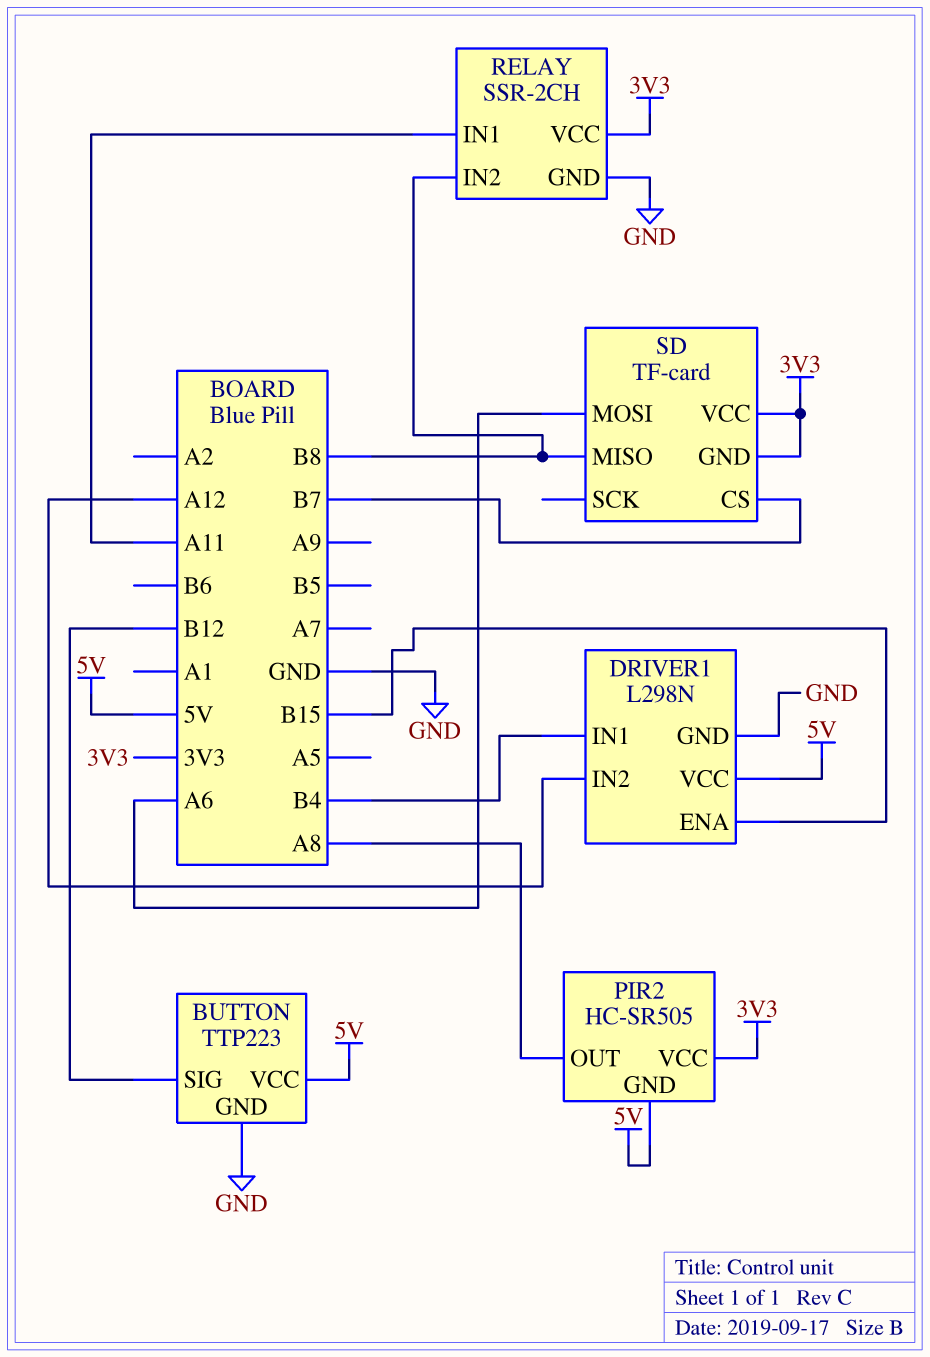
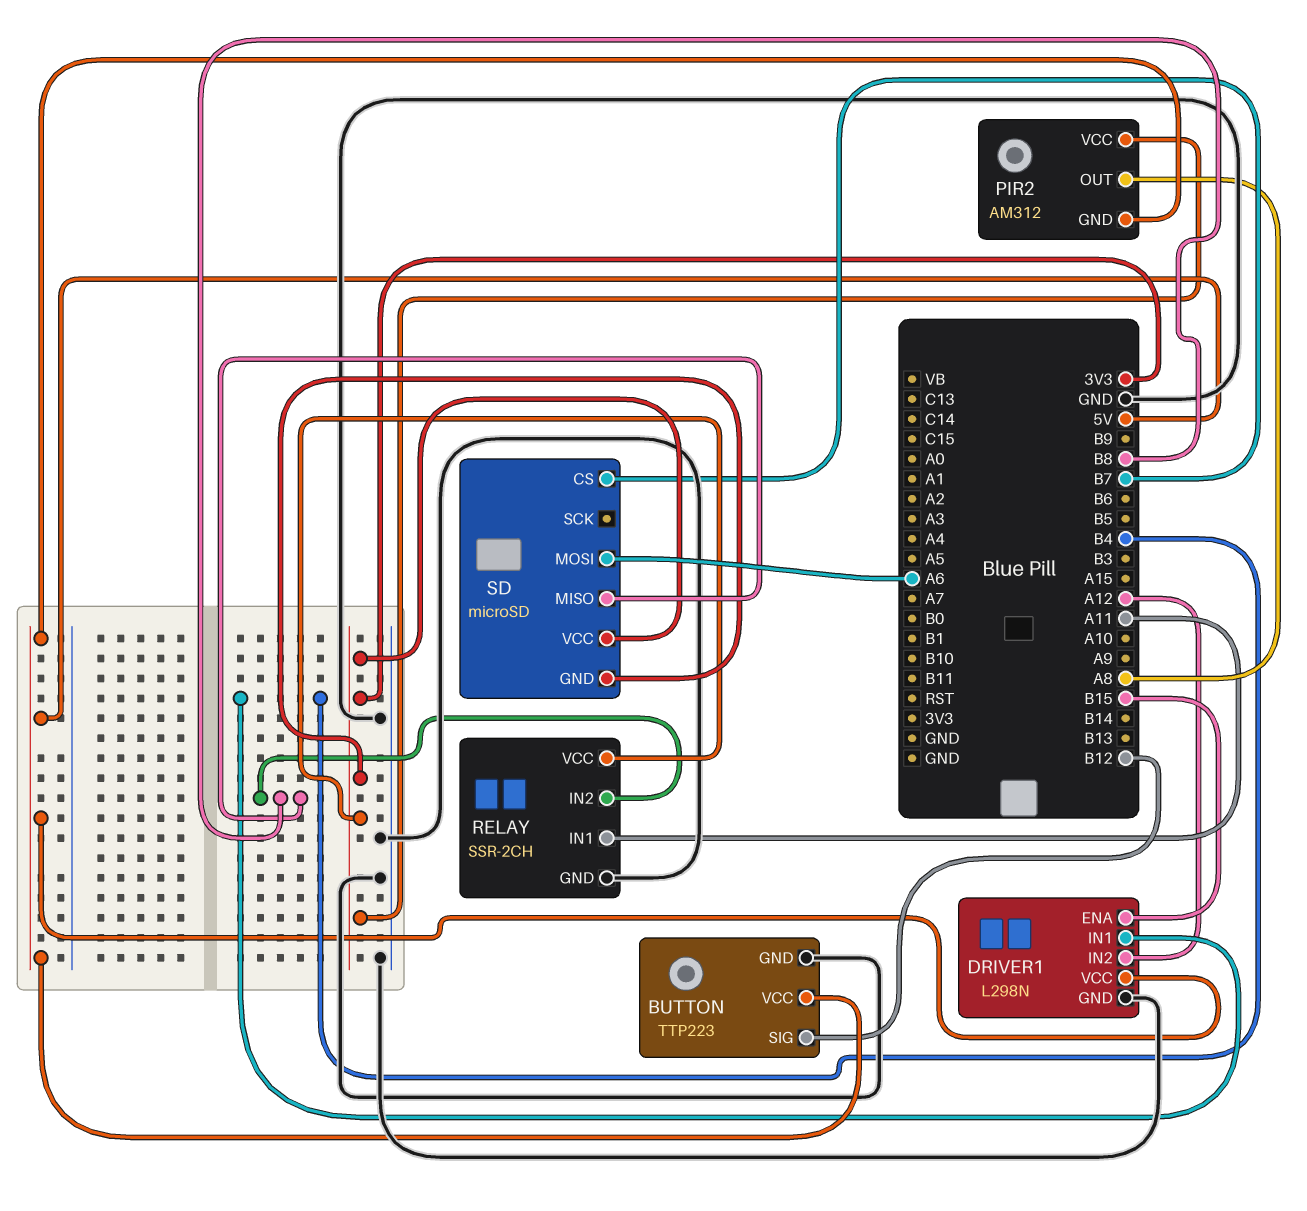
PIR2: HC-SR505 -> AM312
SD: TF-card -> microSD

